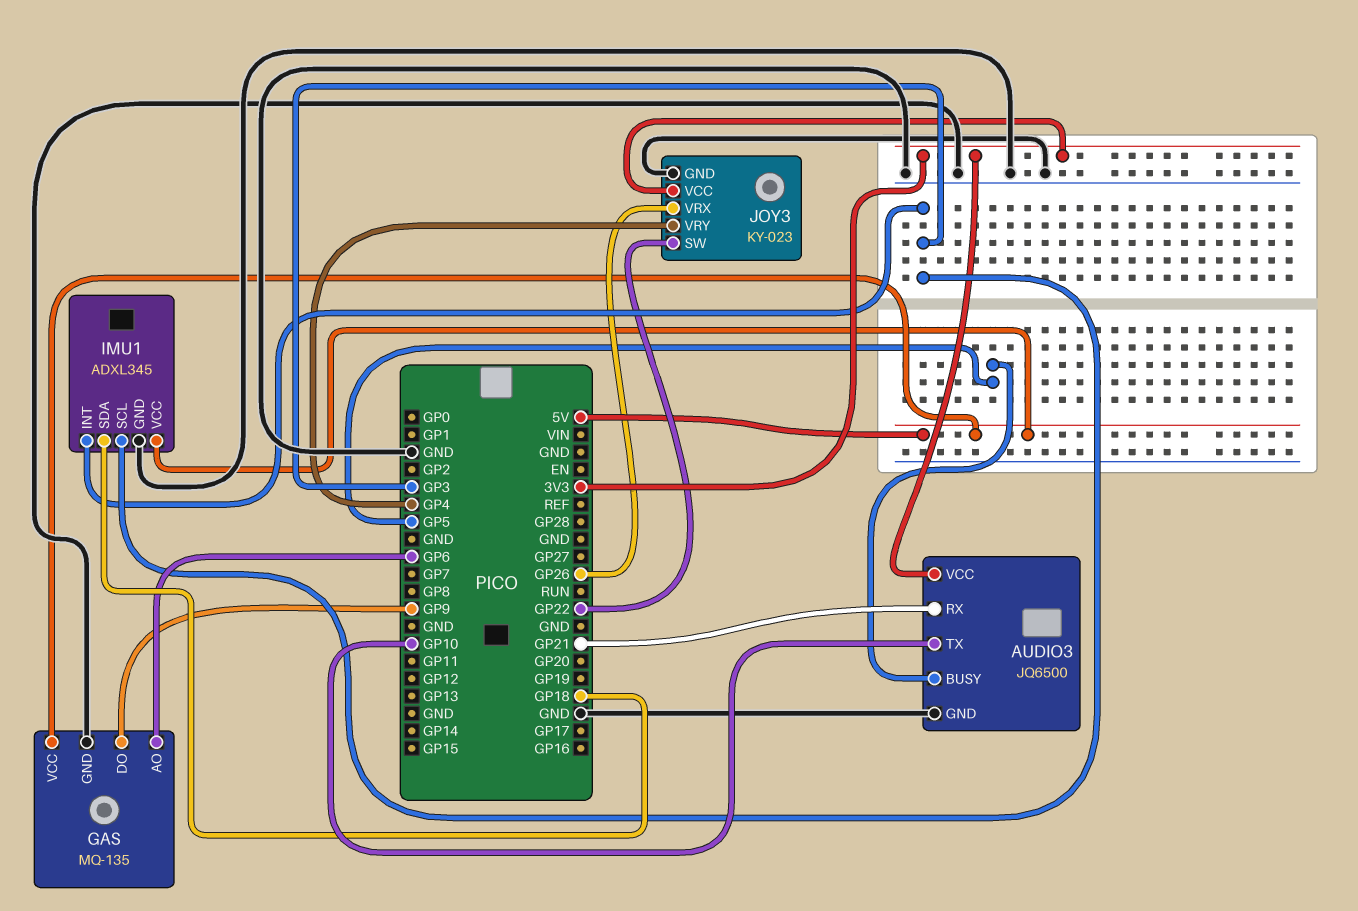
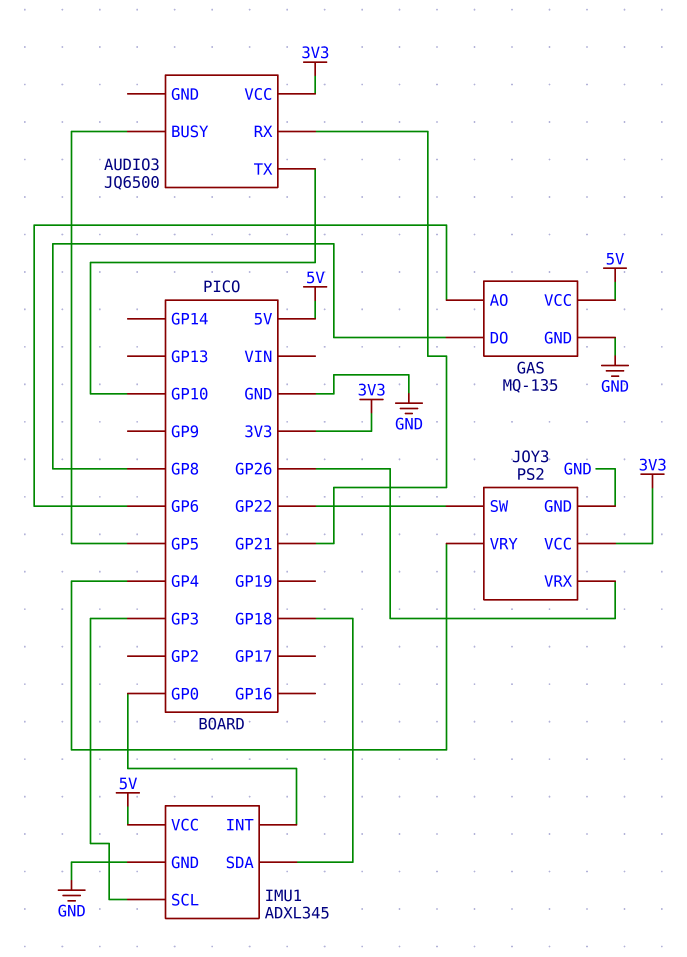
AUDIO3 pin GND: GND -> none
GAS pin DO: GP9 -> GP8
IMU1 pin INT: GP3 -> GP0
JOY3: KY-023 -> PS2

